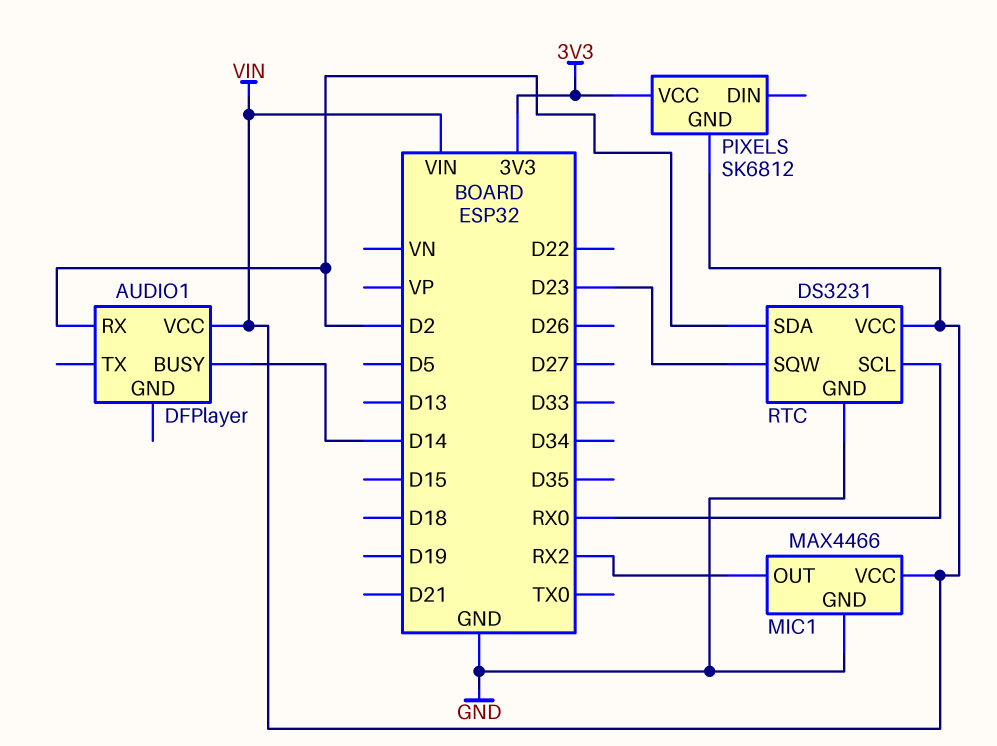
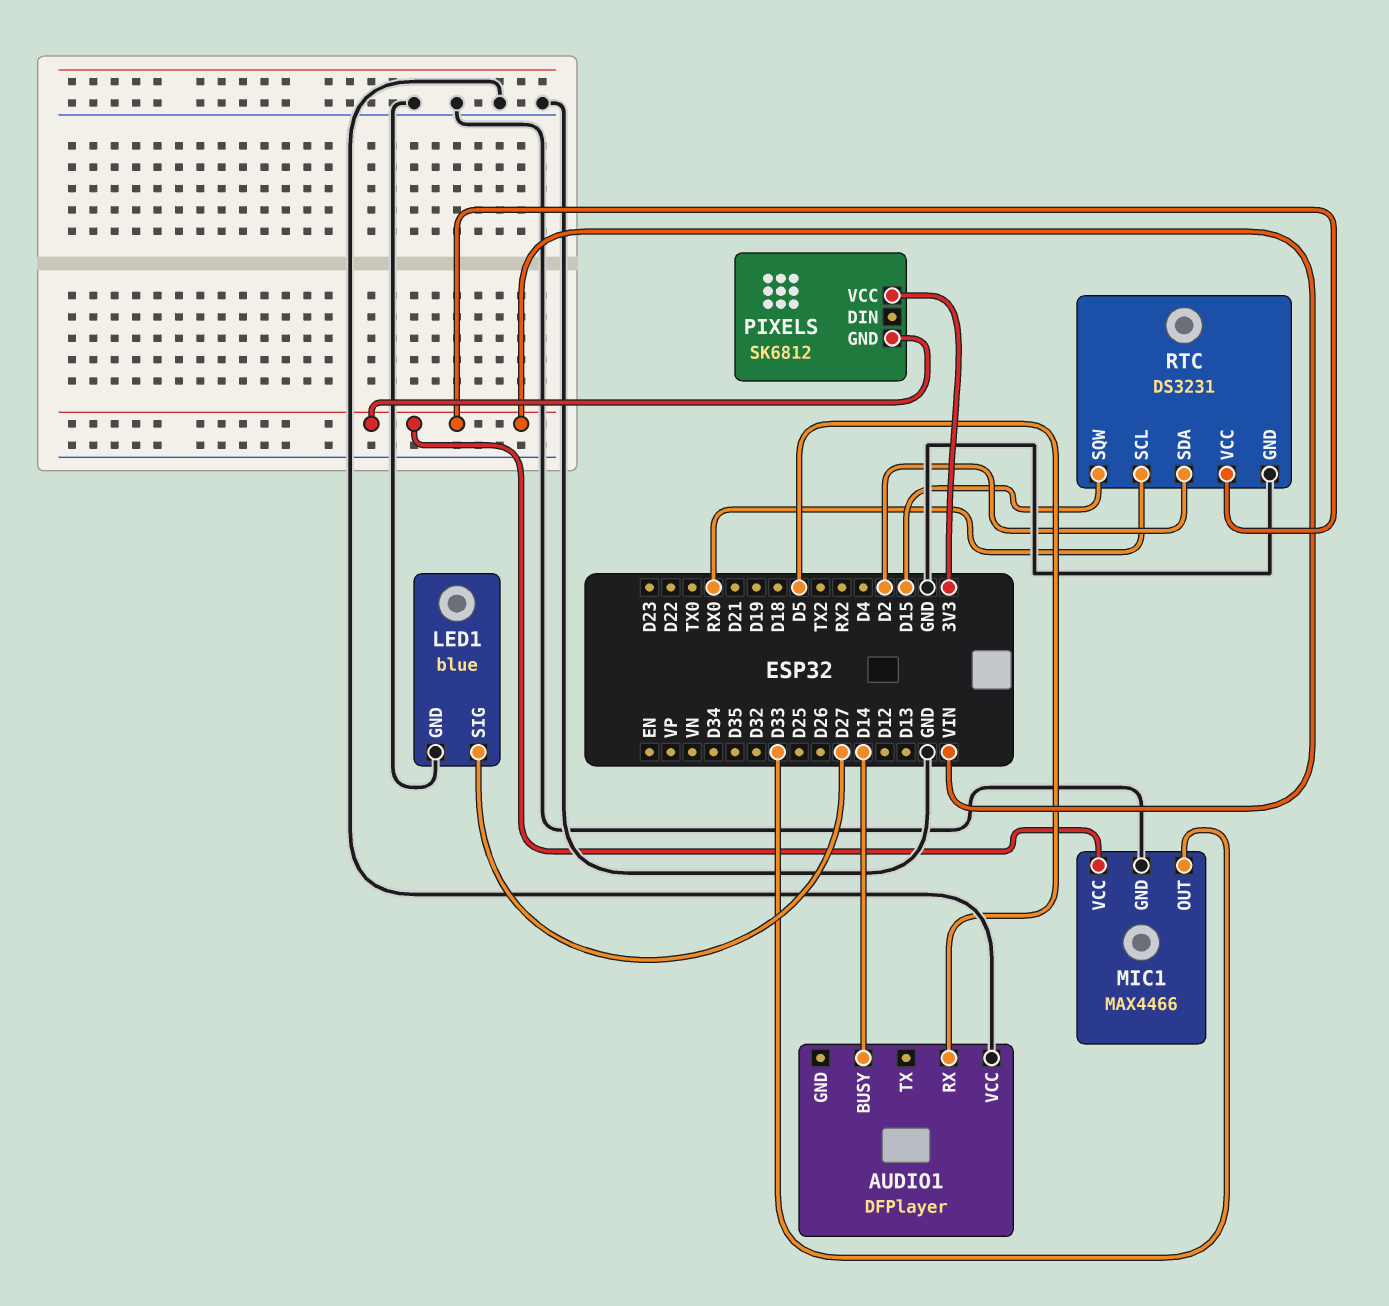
AUDIO1 pin RX: D2 -> D5
AUDIO1 pin VCC: VIN -> GND
LED1: none -> blue
LED1 pin GND: none -> GND
LED1 pin SIG: none -> D27
MIC1 pin OUT: RX2 -> D33
RTC pin SQW: D23 -> D15

